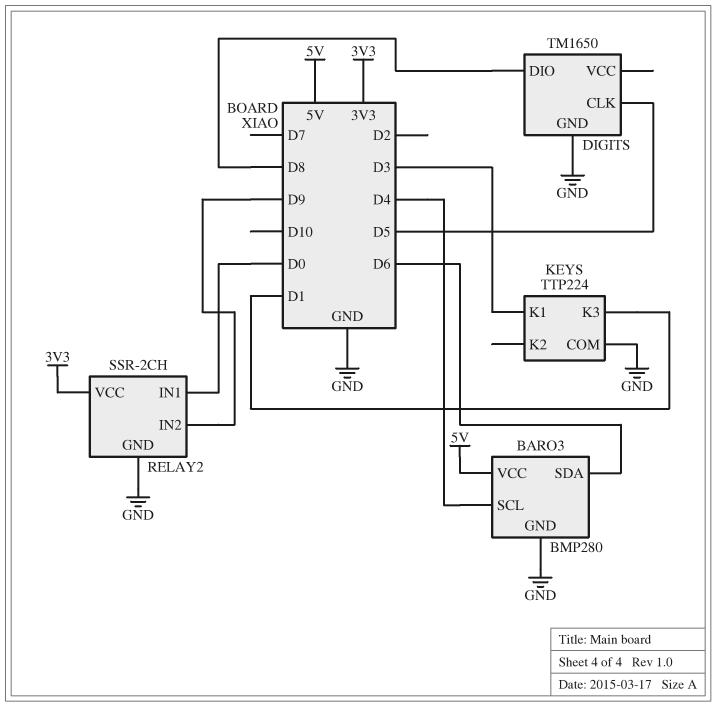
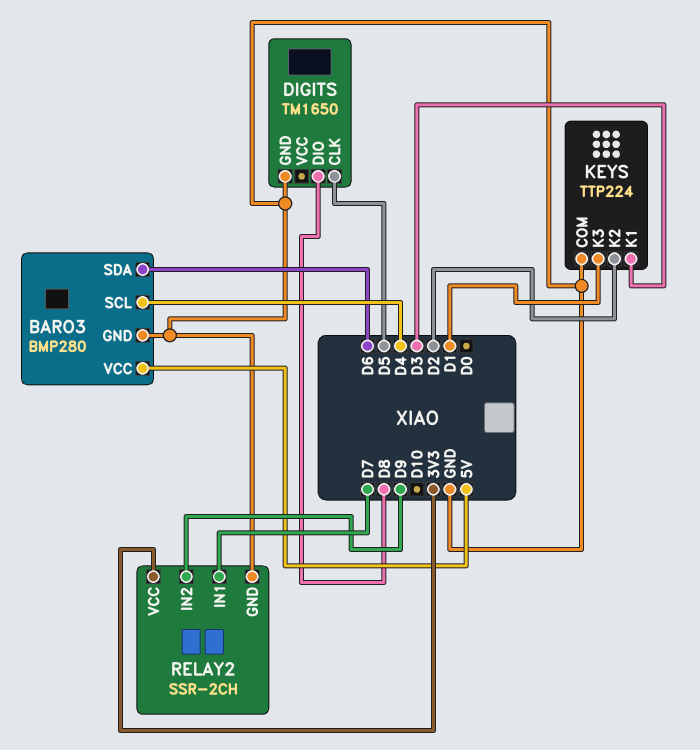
KEYS pin K2: none -> D2
RELAY2 pin IN1: D0 -> D7

